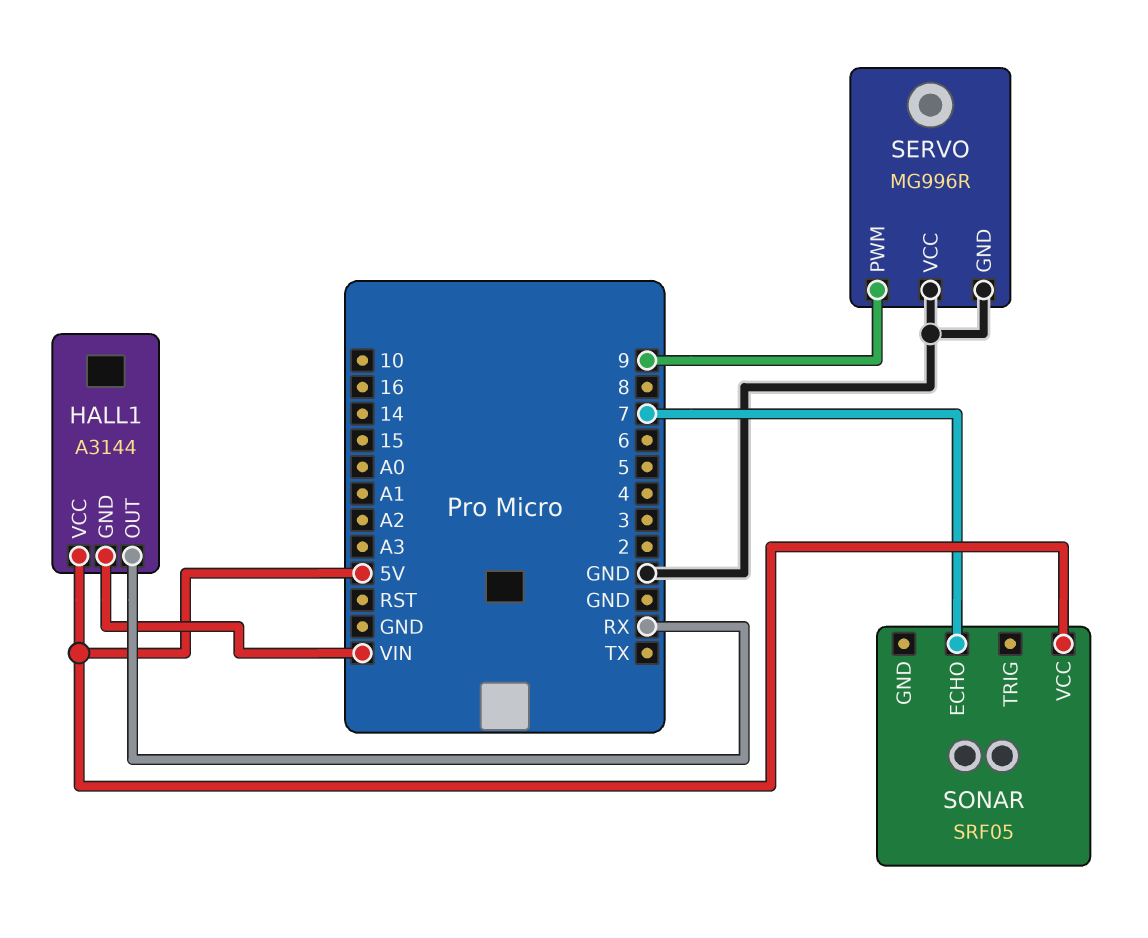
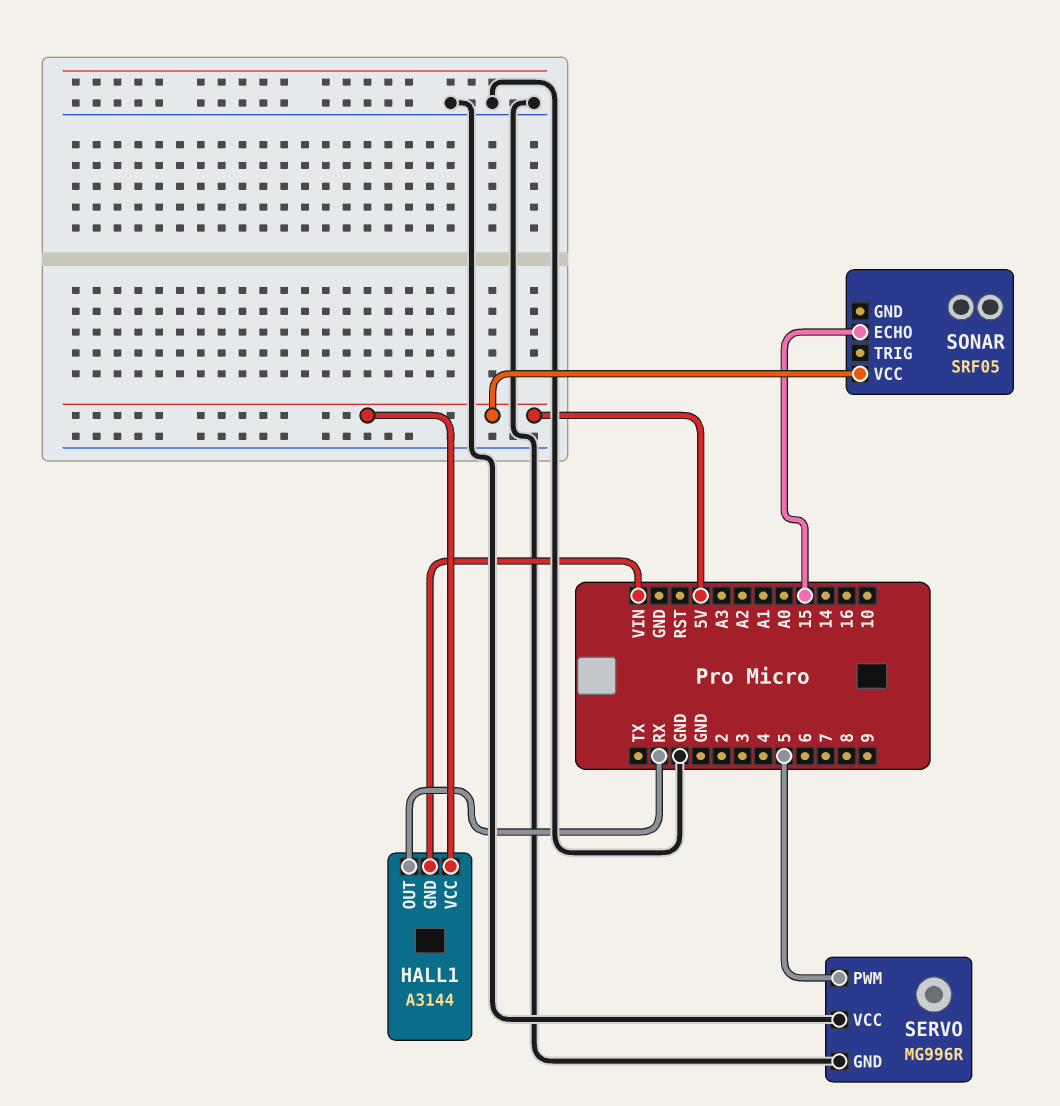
SERVO pin PWM: 9 -> 5
SONAR pin ECHO: 7 -> 15

